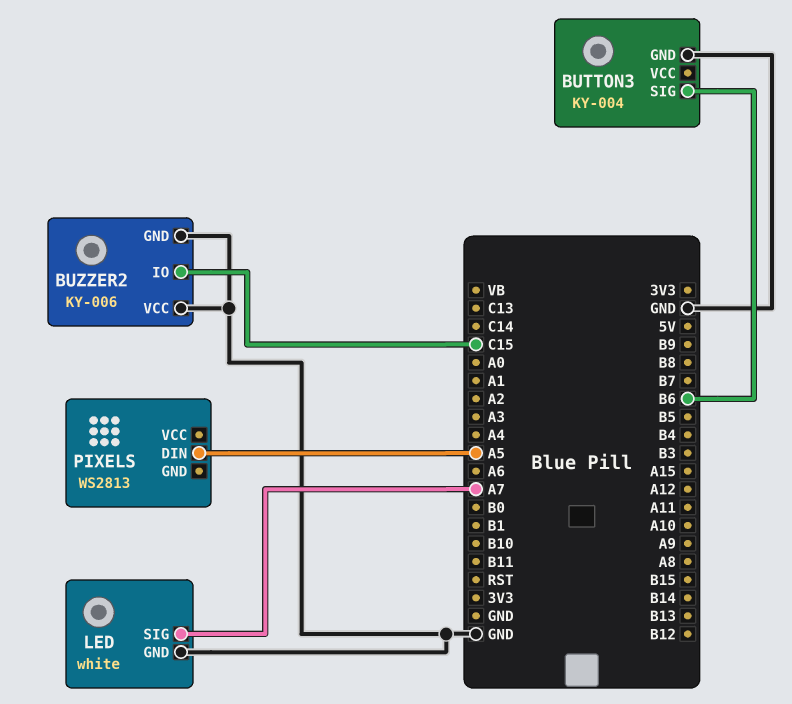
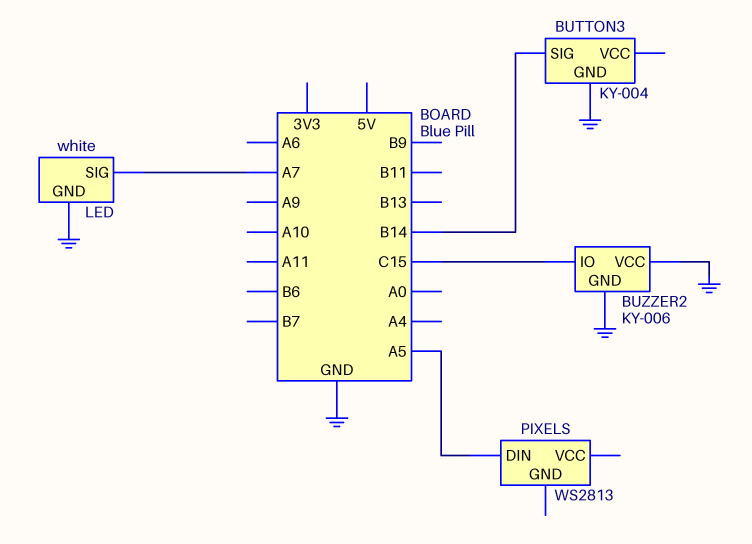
BUTTON3 pin SIG: B6 -> B14

